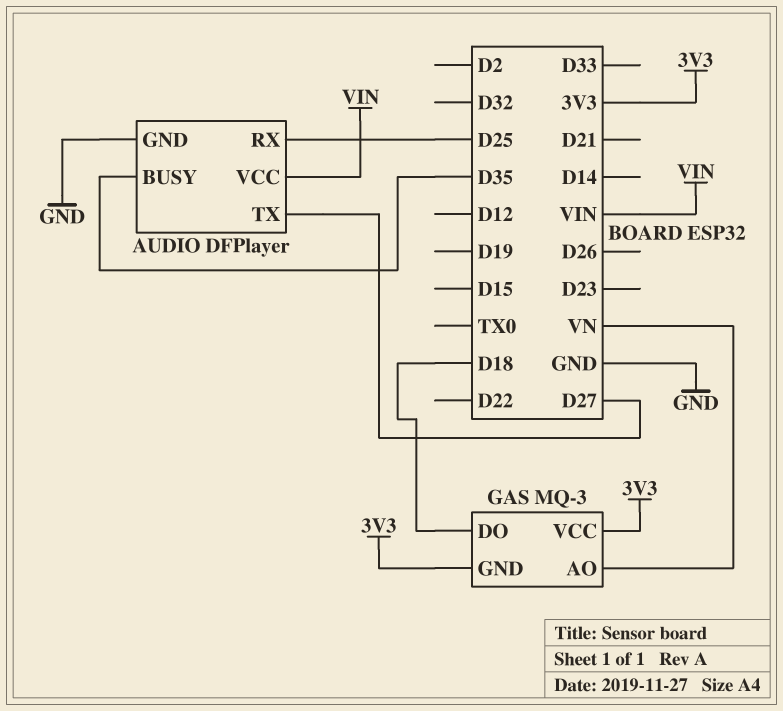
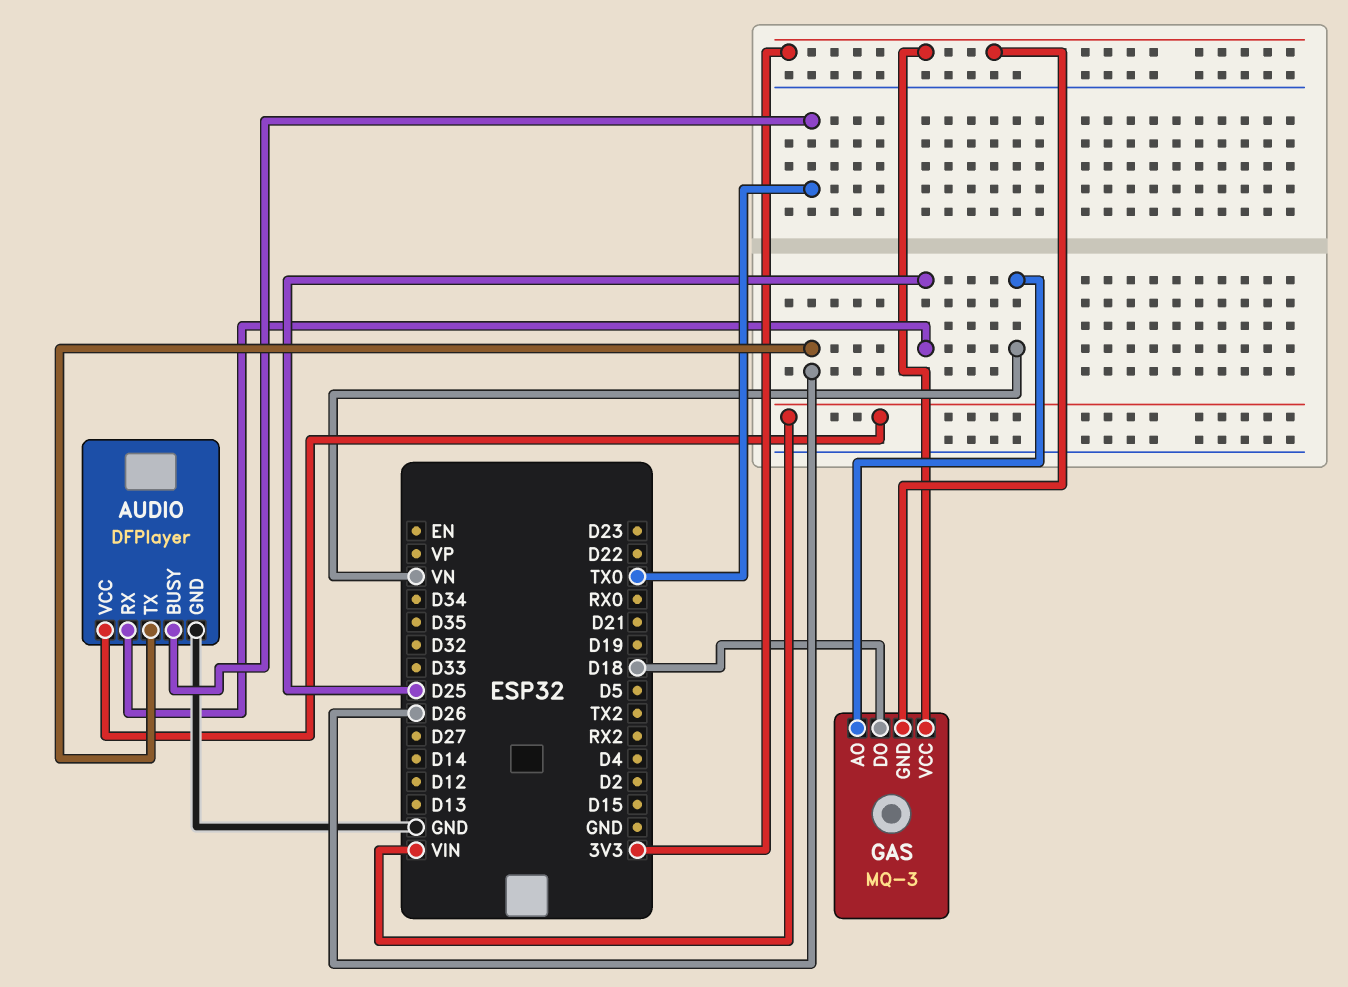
AUDIO pin BUSY: D35 -> TX0
AUDIO pin TX: D27 -> D26

